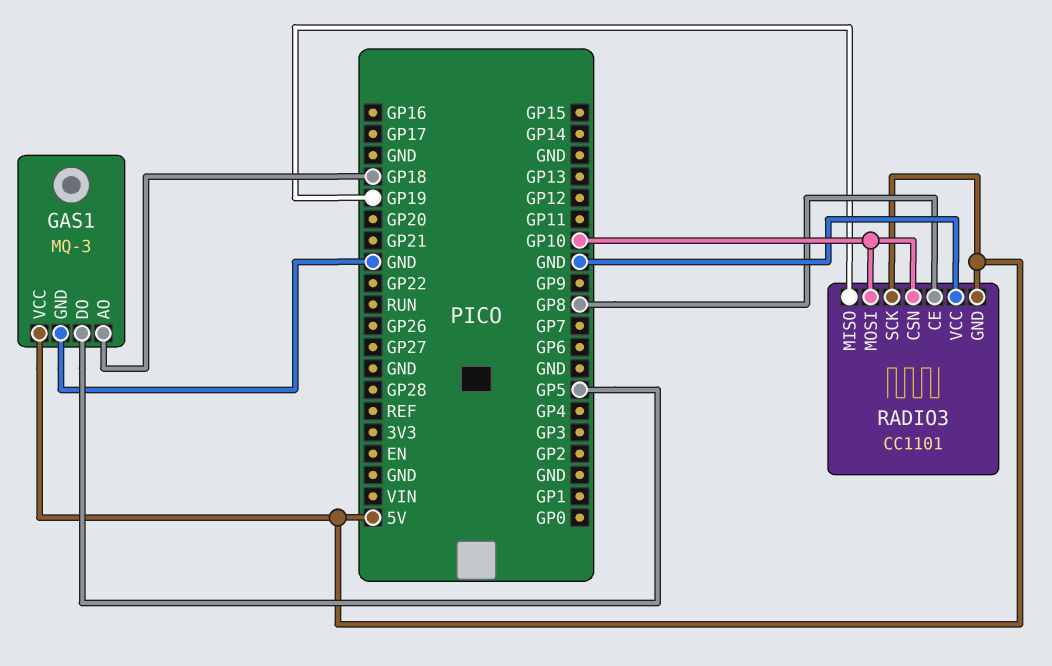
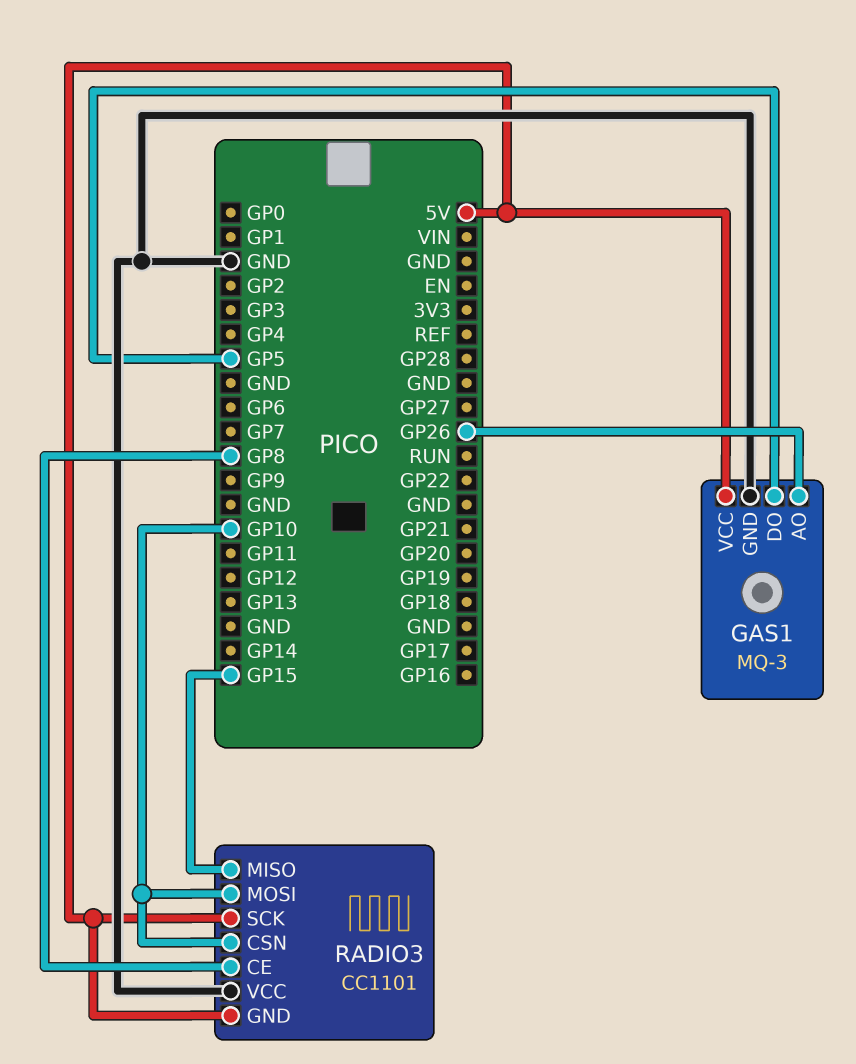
GAS1 pin AO: GP18 -> GP26
RADIO3 pin MISO: GP19 -> GP15

